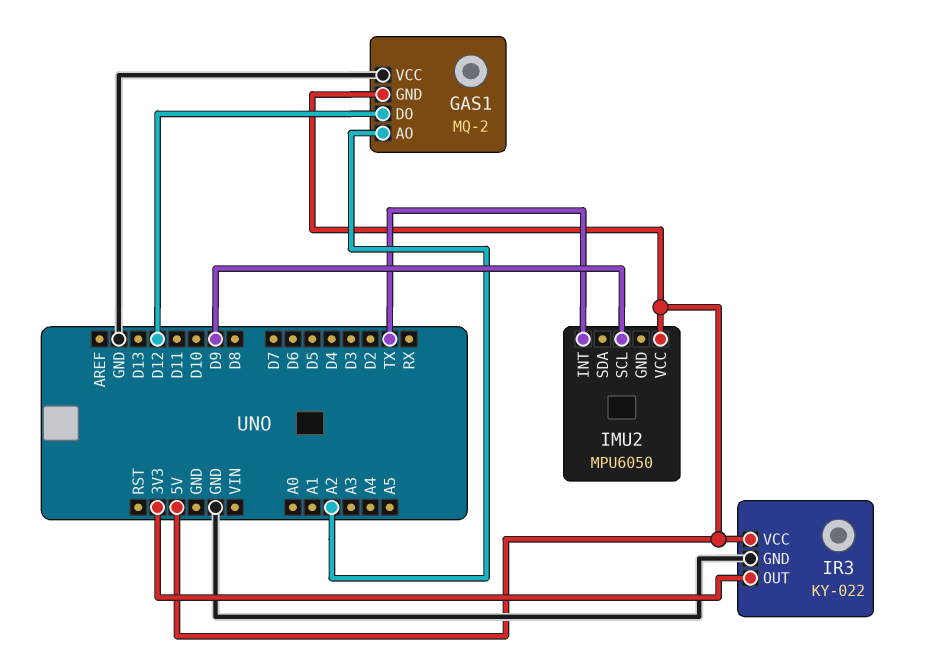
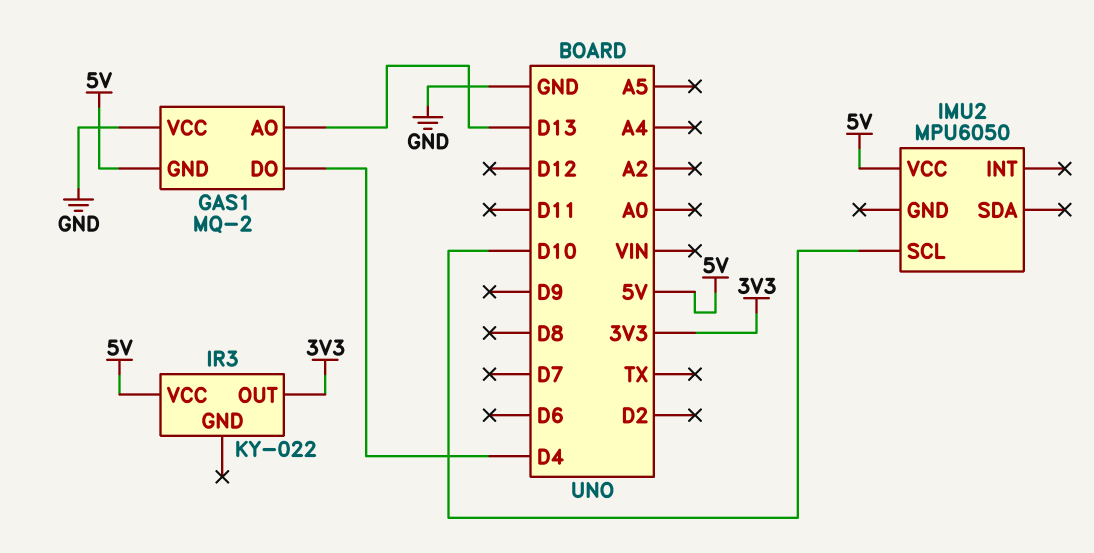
GAS1 pin AO: A2 -> D13
GAS1 pin DO: D12 -> D4
IMU2 pin INT: TX -> none
IMU2 pin SCL: D9 -> D10
IR3 pin GND: GND -> none

